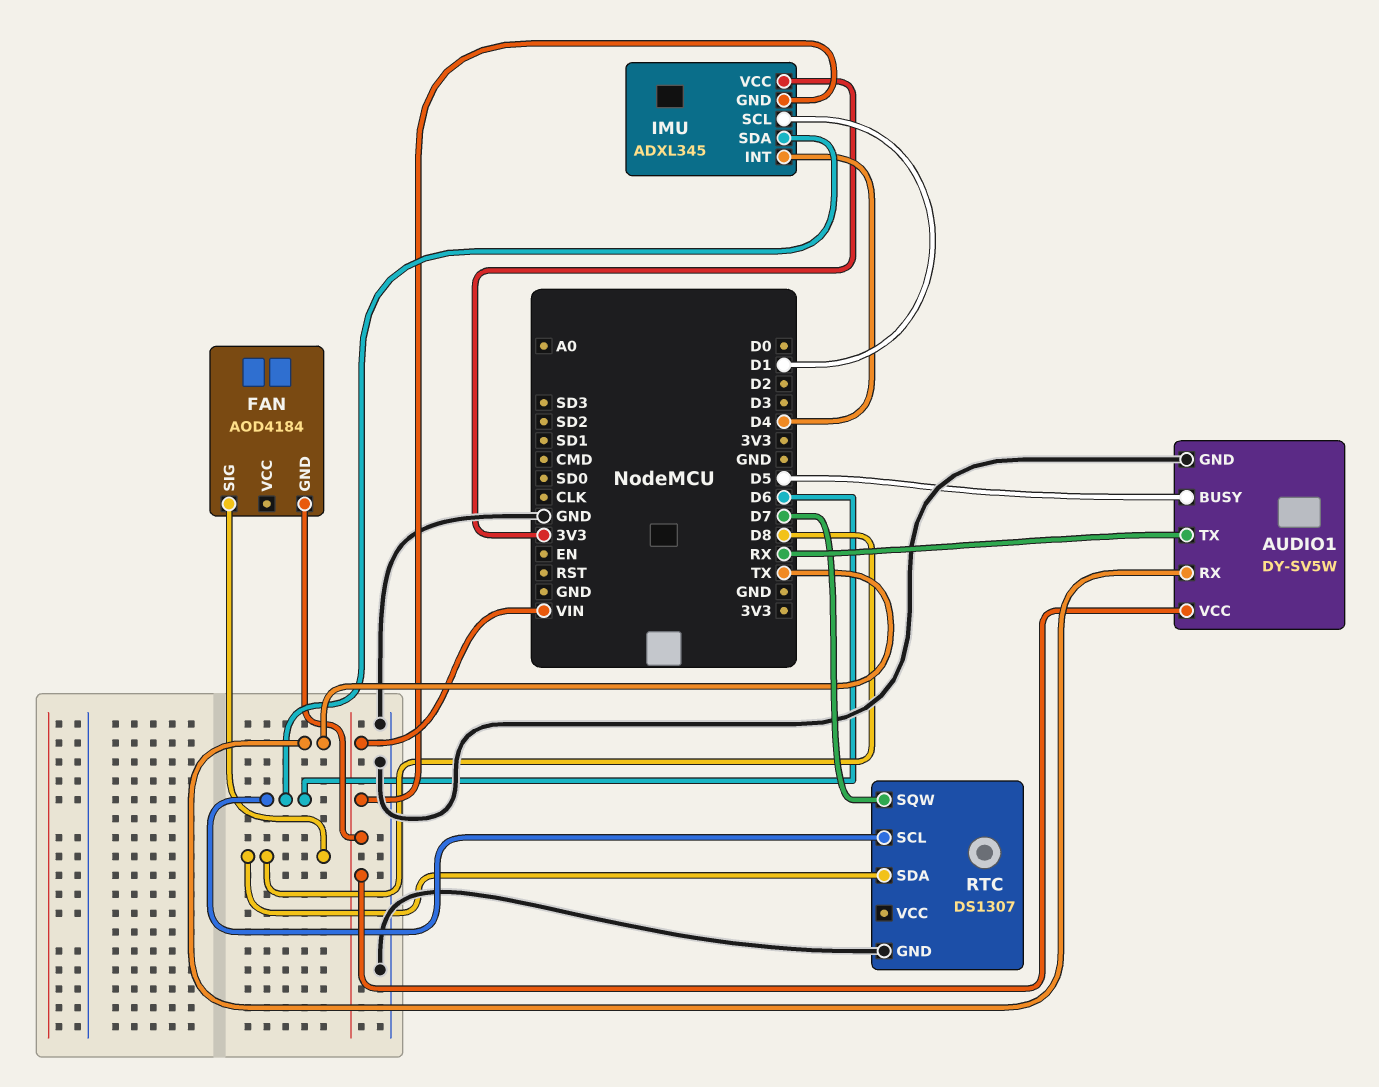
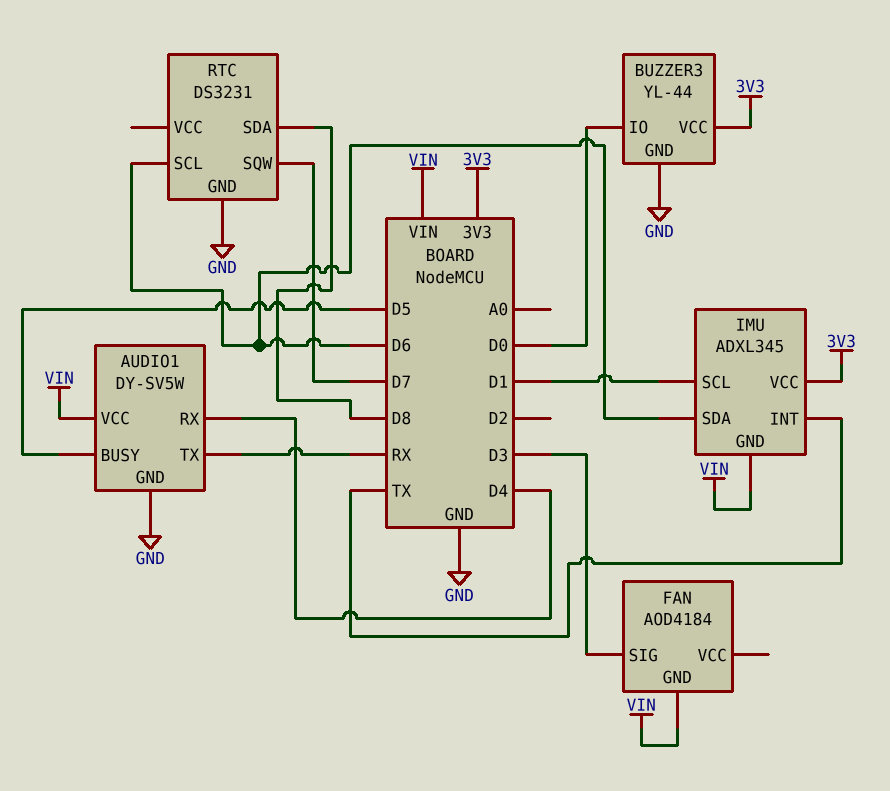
AUDIO1 pin RX: TX -> D4
BUZZER3: none -> YL-44
BUZZER3 pin GND: none -> GND
BUZZER3 pin IO: none -> D0
BUZZER3 pin VCC: none -> 3V3
FAN pin SIG: D8 -> D3
IMU pin INT: D4 -> TX
RTC: DS1307 -> DS3231

